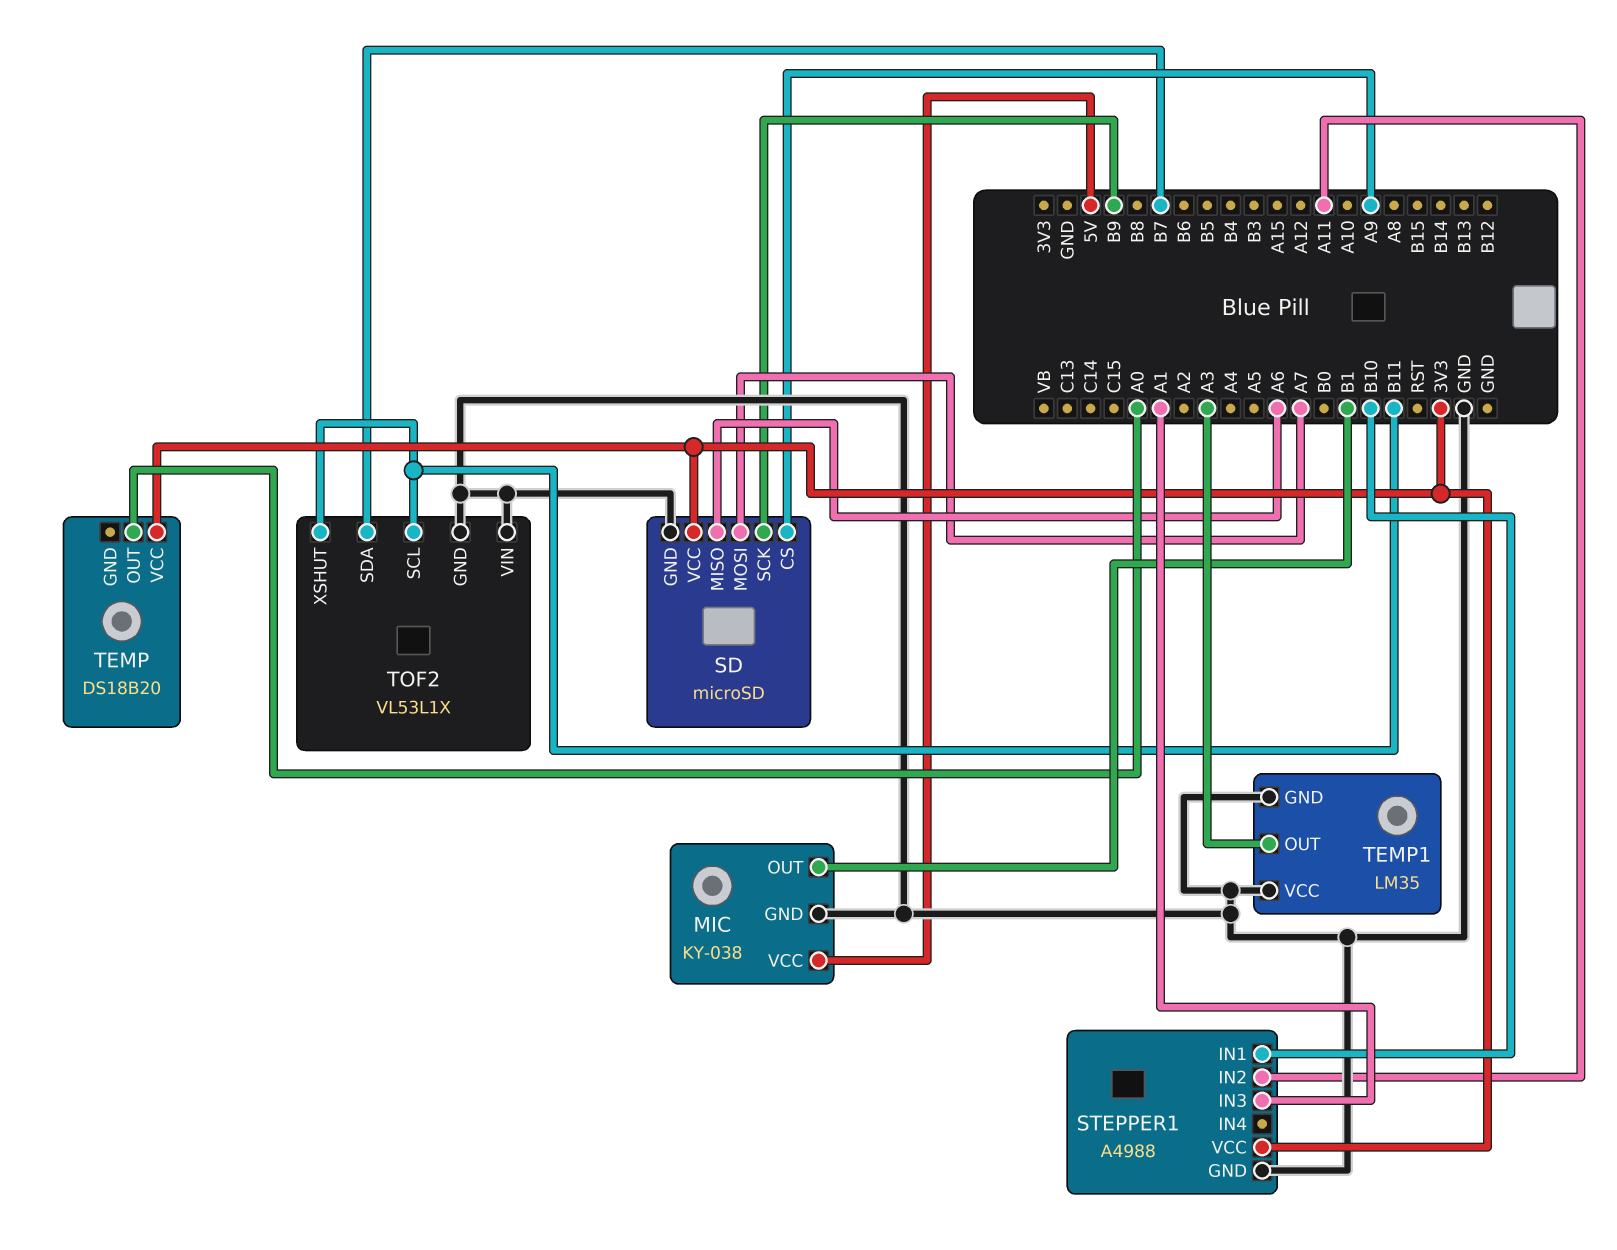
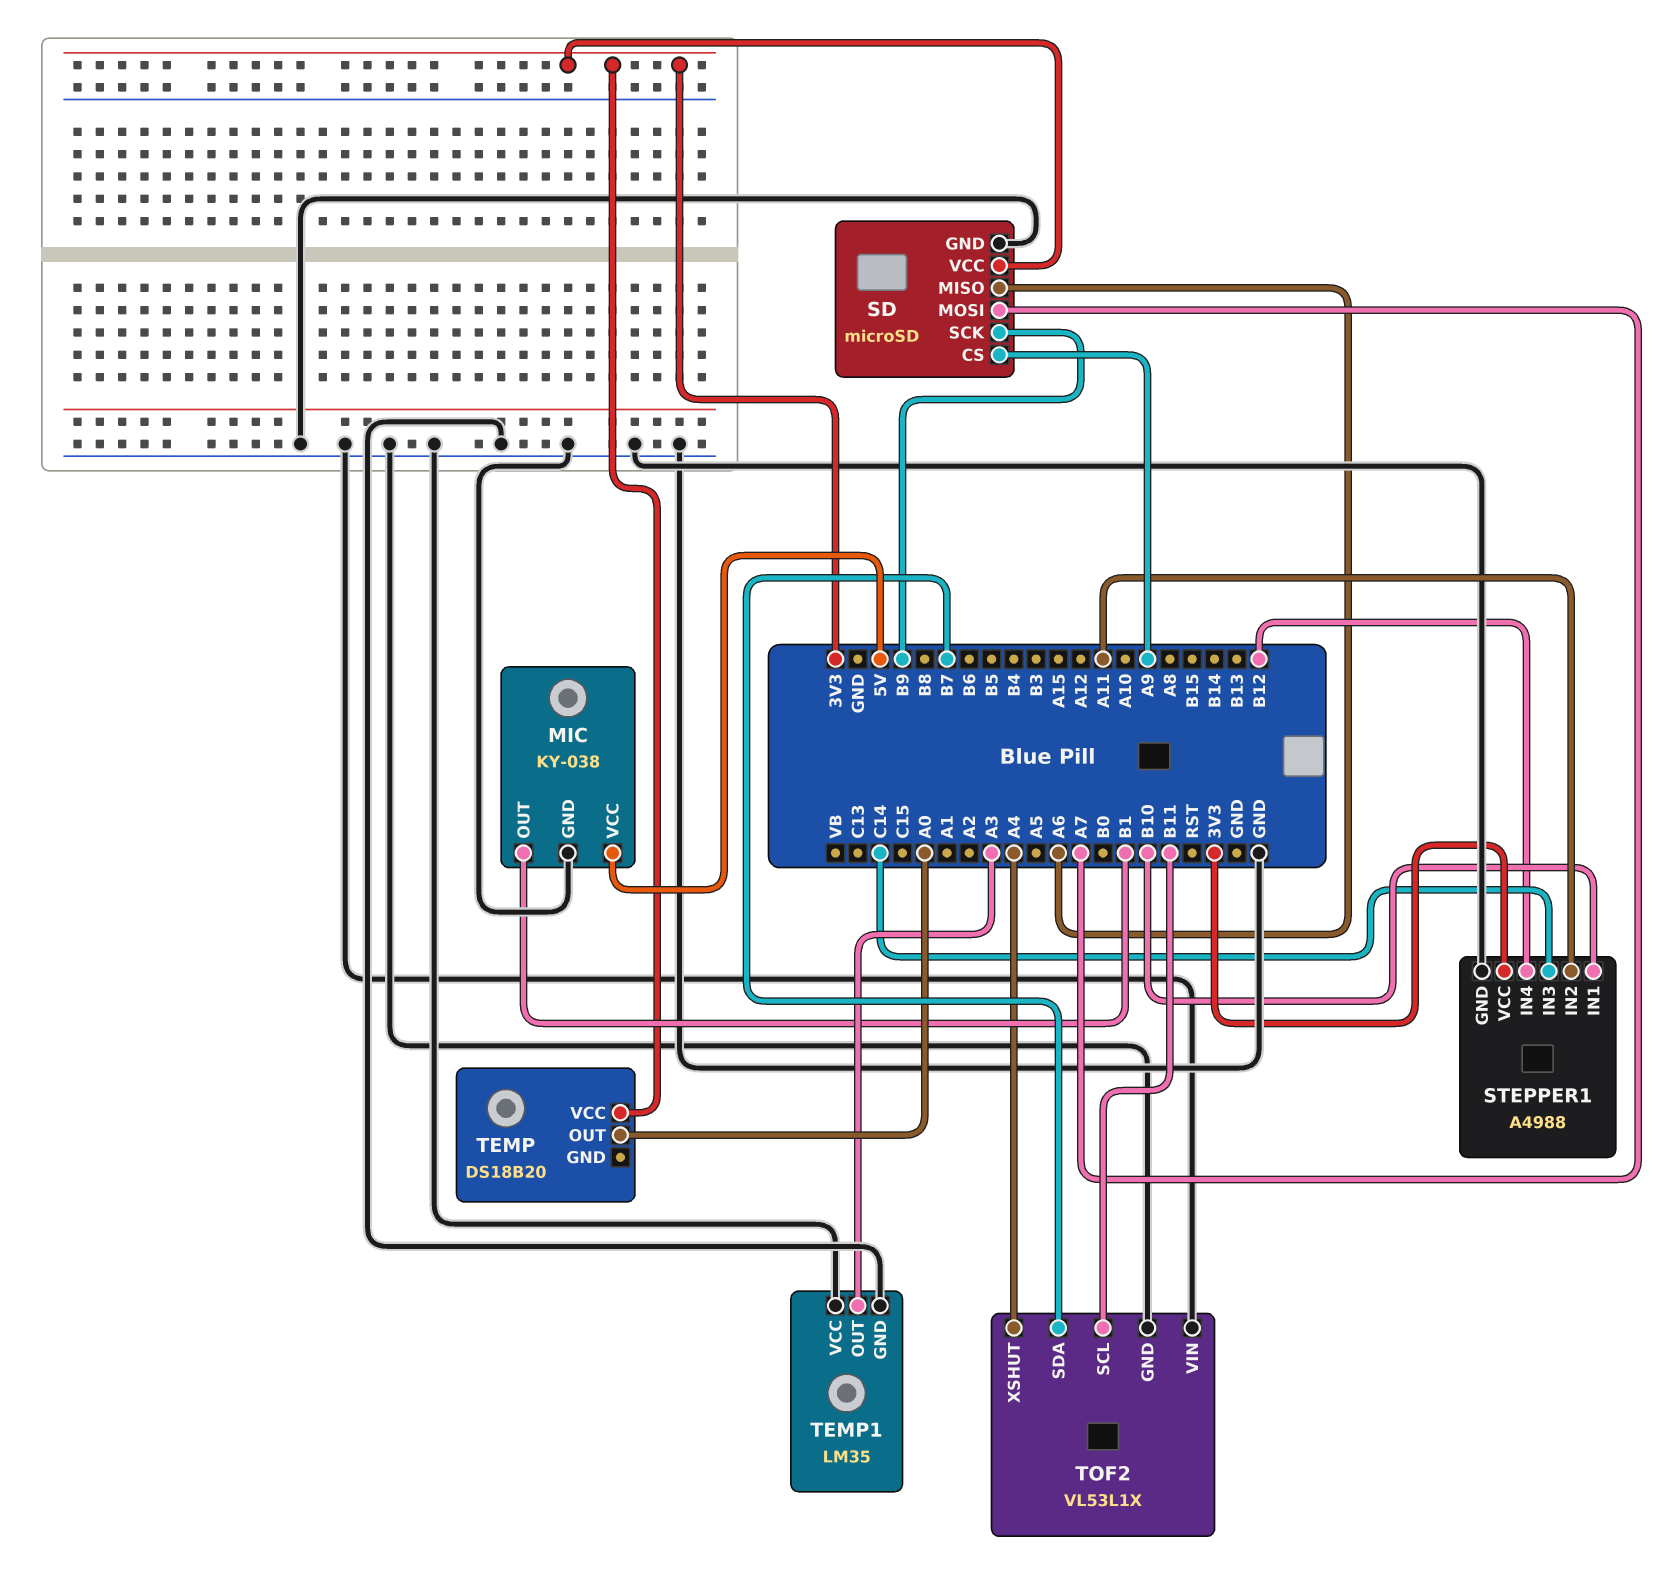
STEPPER1 pin IN3: A1 -> C14
STEPPER1 pin IN4: none -> B12
TOF2 pin XSHUT: B11 -> A4

